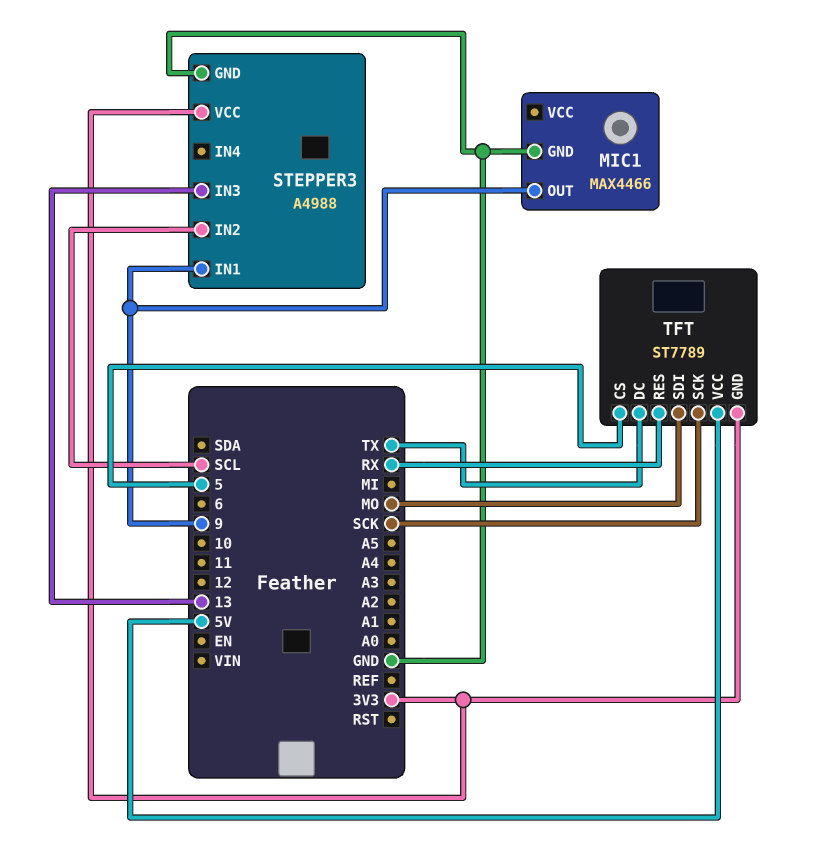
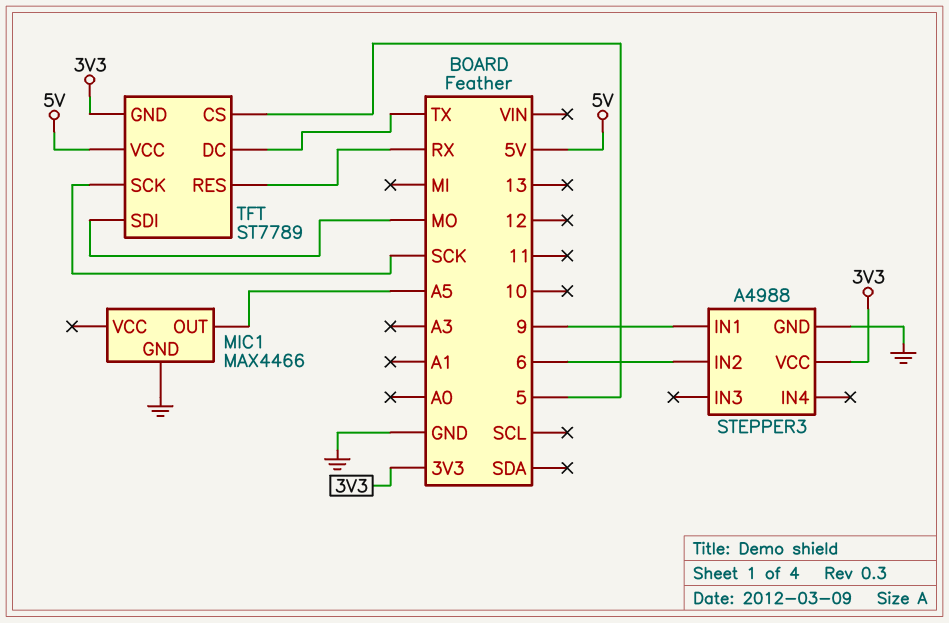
MIC1 pin OUT: 9 -> A5
STEPPER3 pin IN2: SCL -> 6
STEPPER3 pin IN3: 13 -> none

